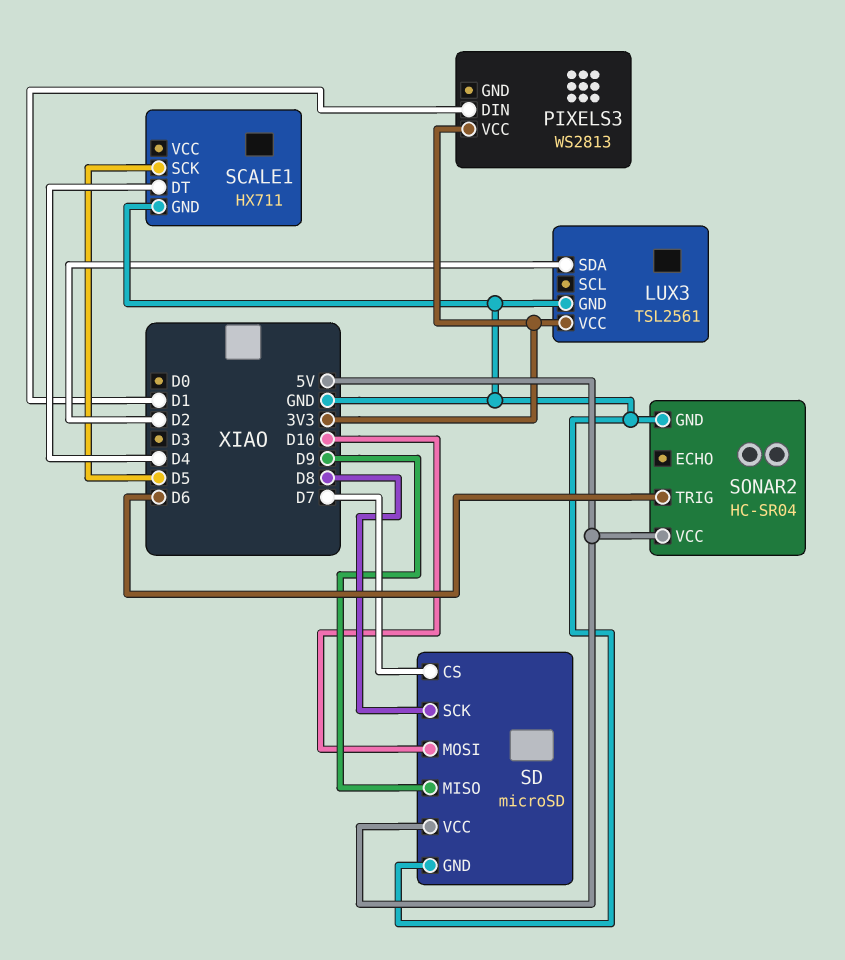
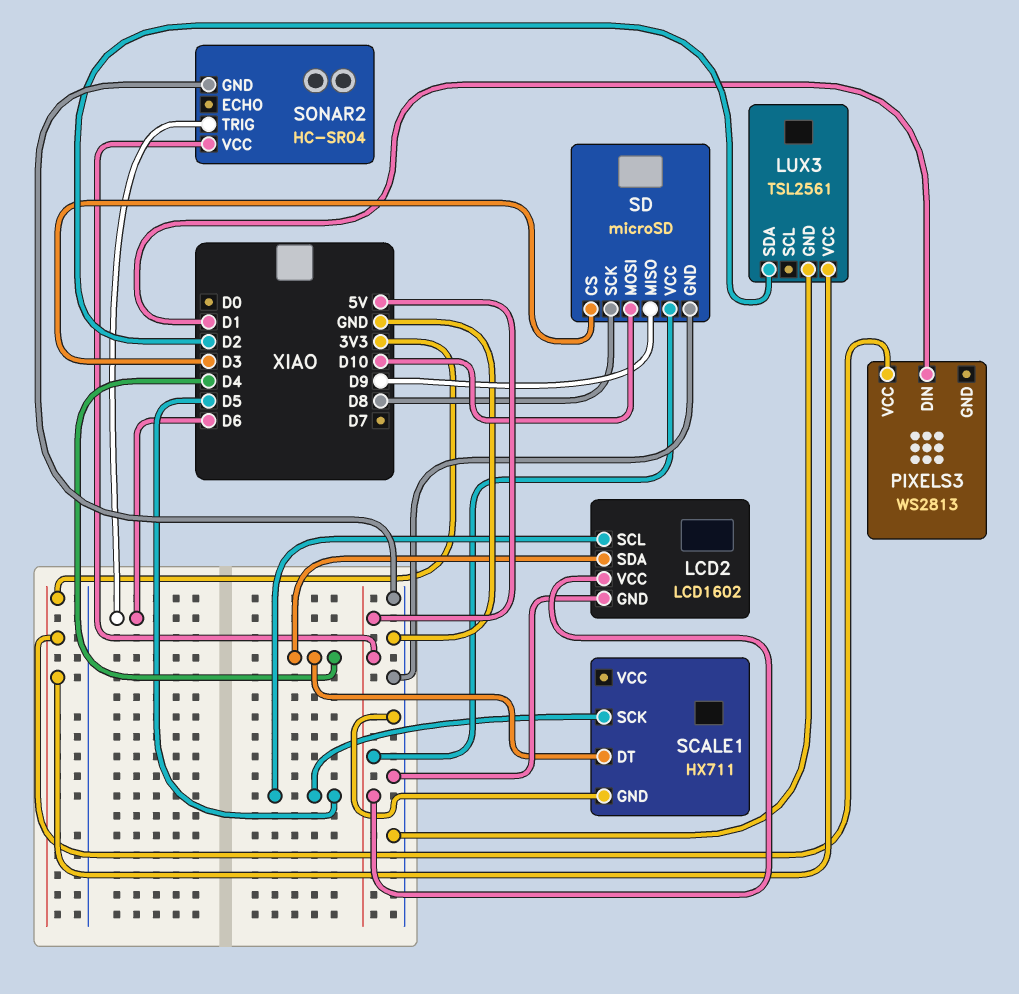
LCD2: none -> LCD1602
LCD2 pin GND: none -> GND
LCD2 pin SCL: none -> D5
LCD2 pin SDA: none -> D4
LCD2 pin VCC: none -> 5V
SD pin CS: D7 -> D3

